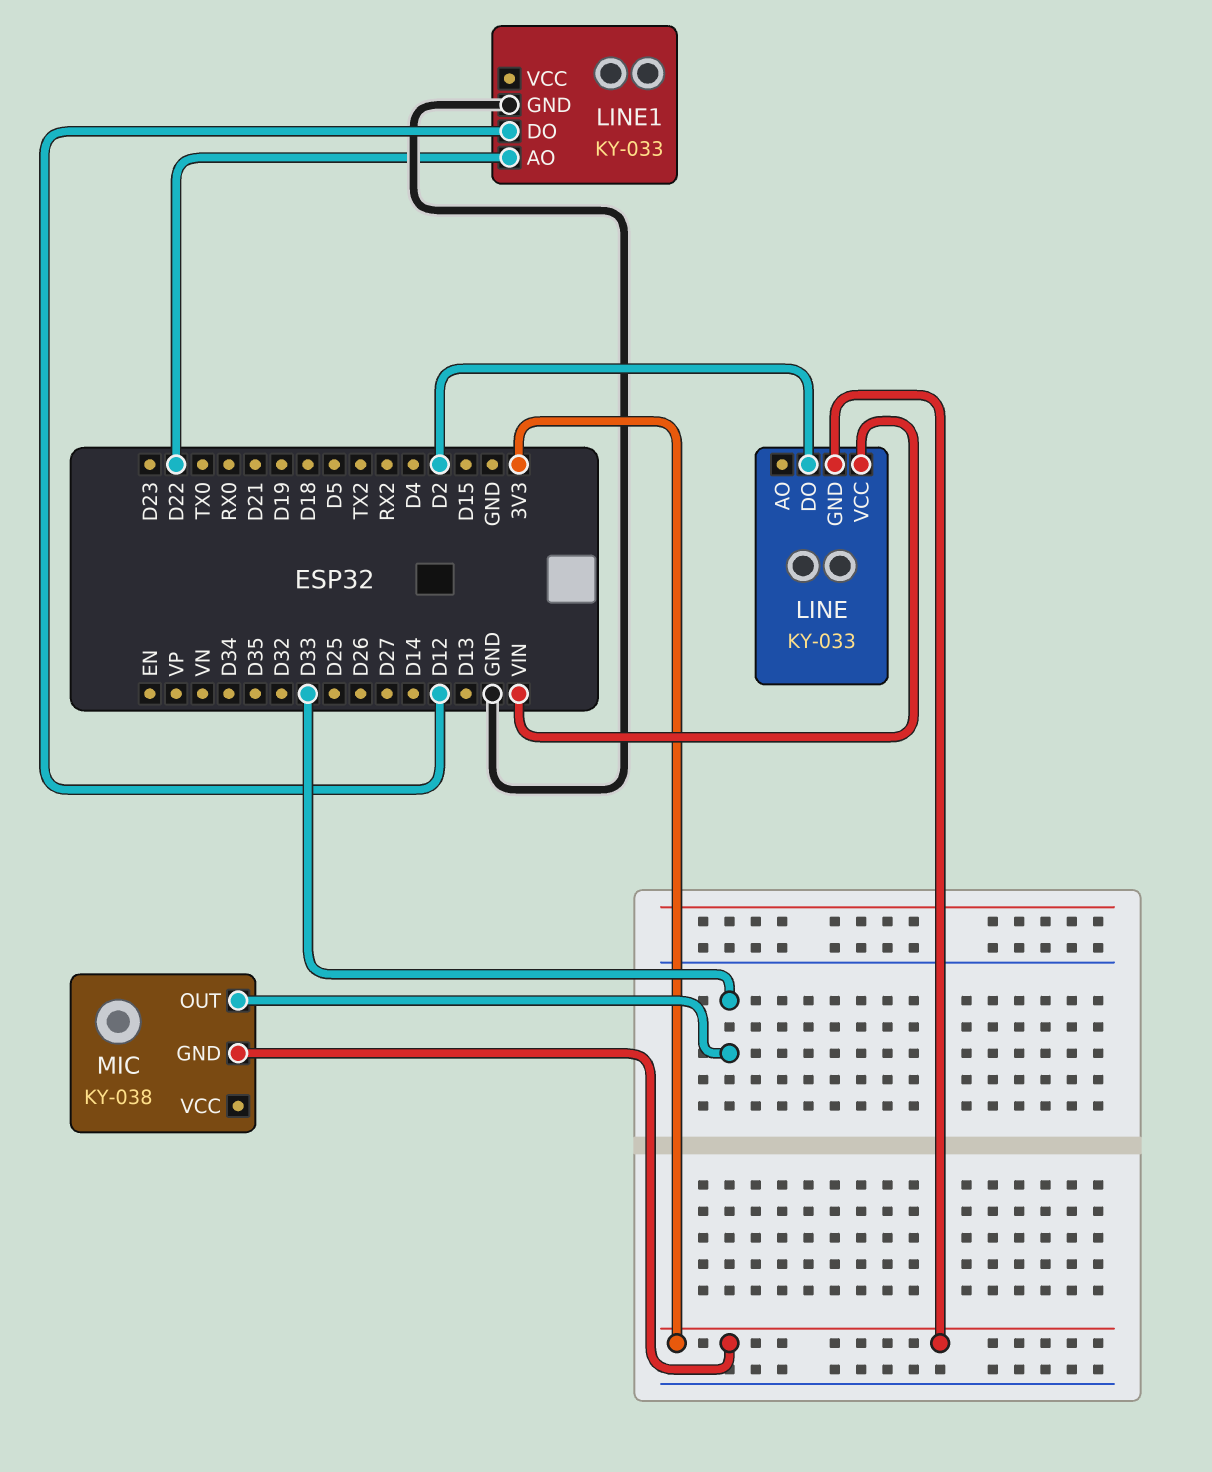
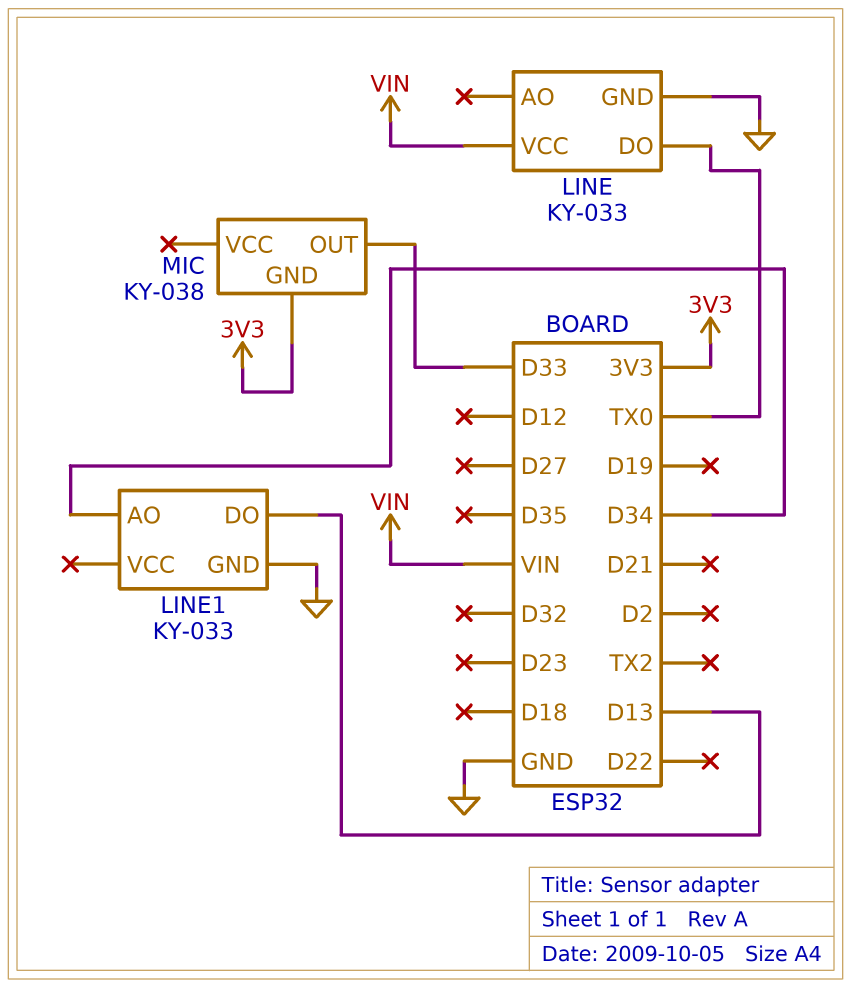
LINE pin DO: D2 -> TX0
LINE pin GND: 3V3 -> GND
LINE1 pin AO: D22 -> D34
LINE1 pin DO: D12 -> D13

